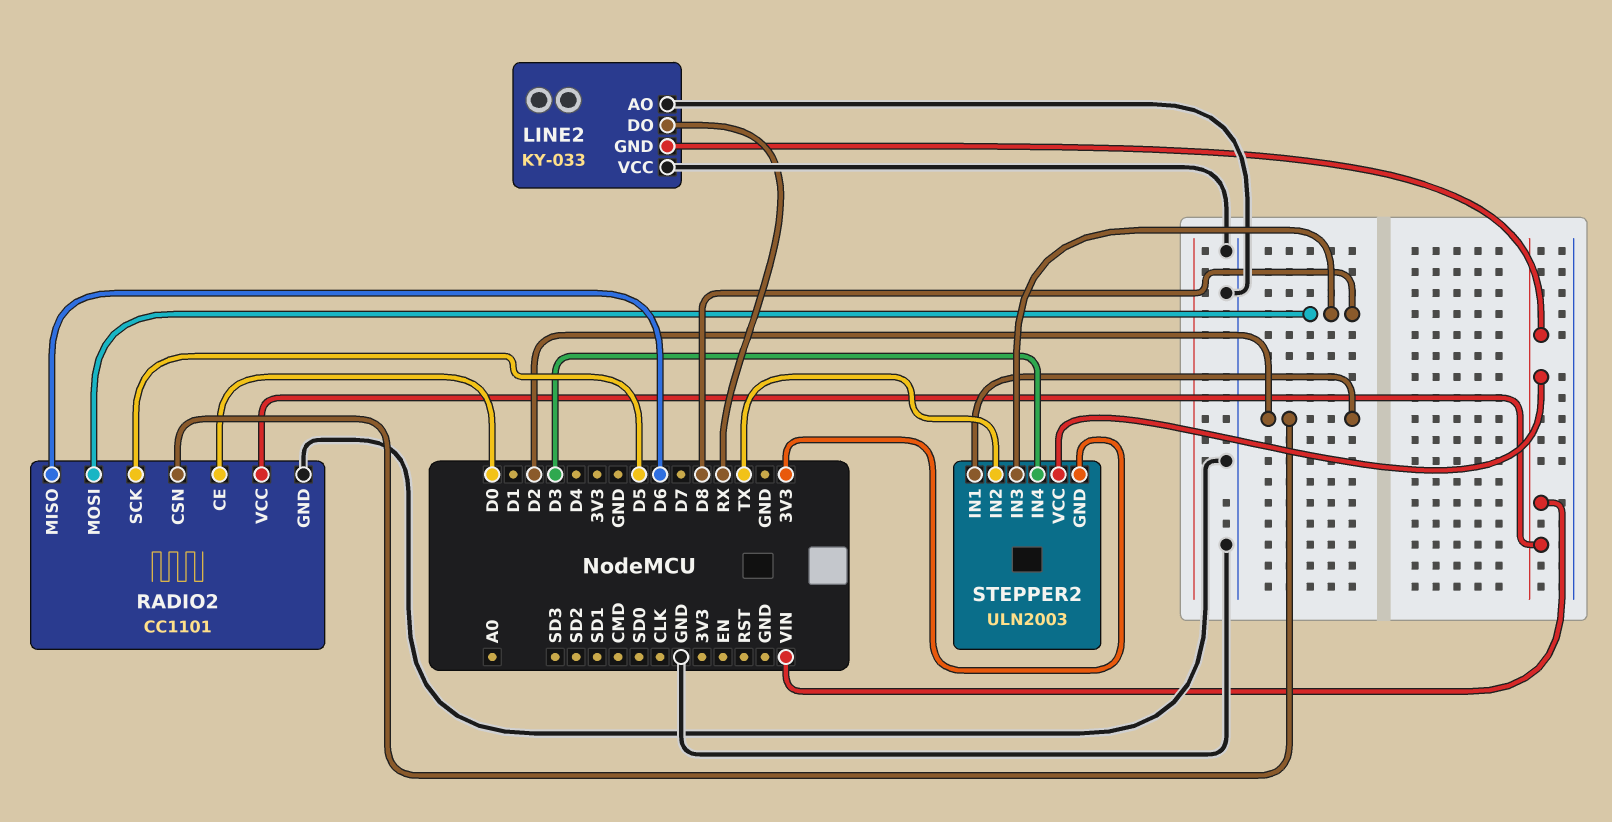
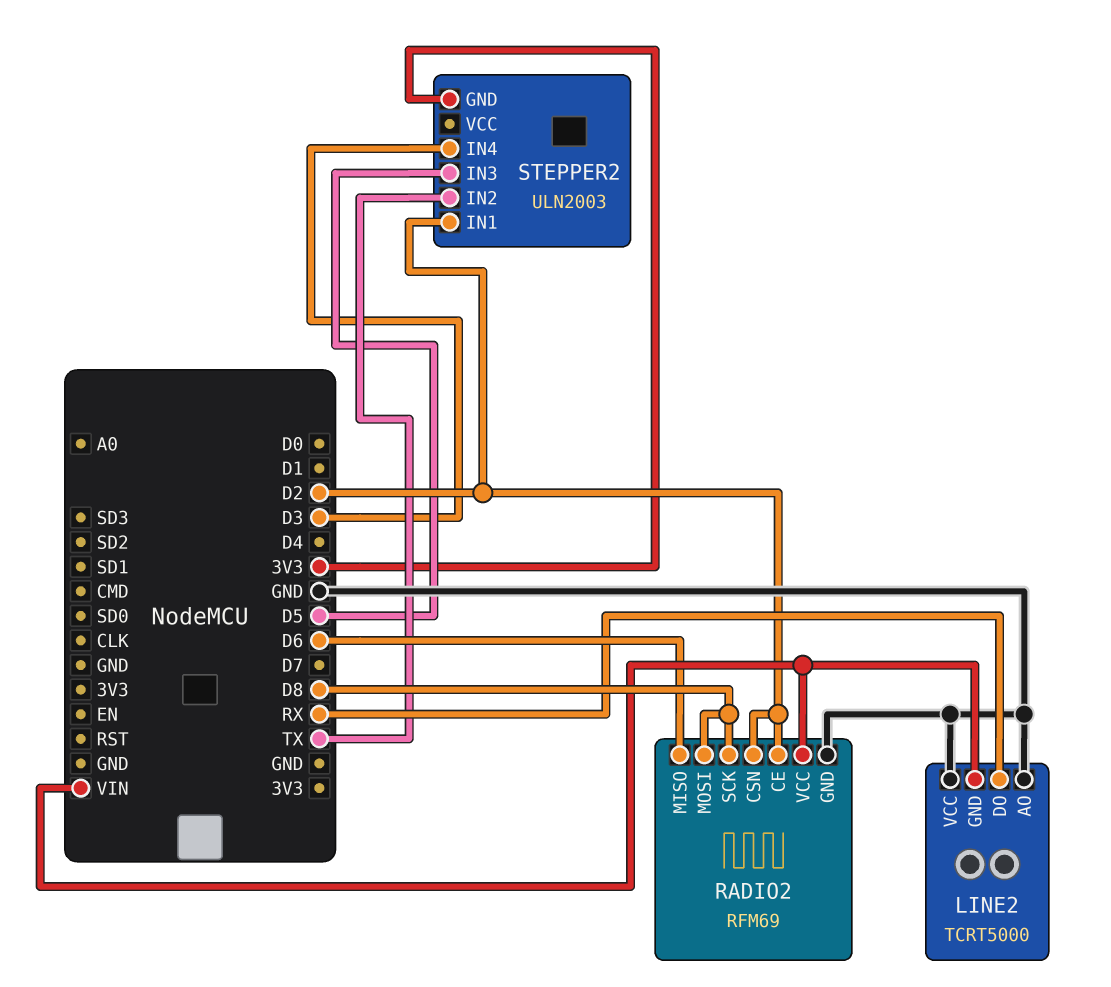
LINE2: KY-033 -> TCRT5000
RADIO2: CC1101 -> RFM69
RADIO2 pin CE: D0 -> D2
RADIO2 pin SCK: D5 -> D8
STEPPER2 pin IN3: D8 -> D5
STEPPER2 pin VCC: VIN -> none

